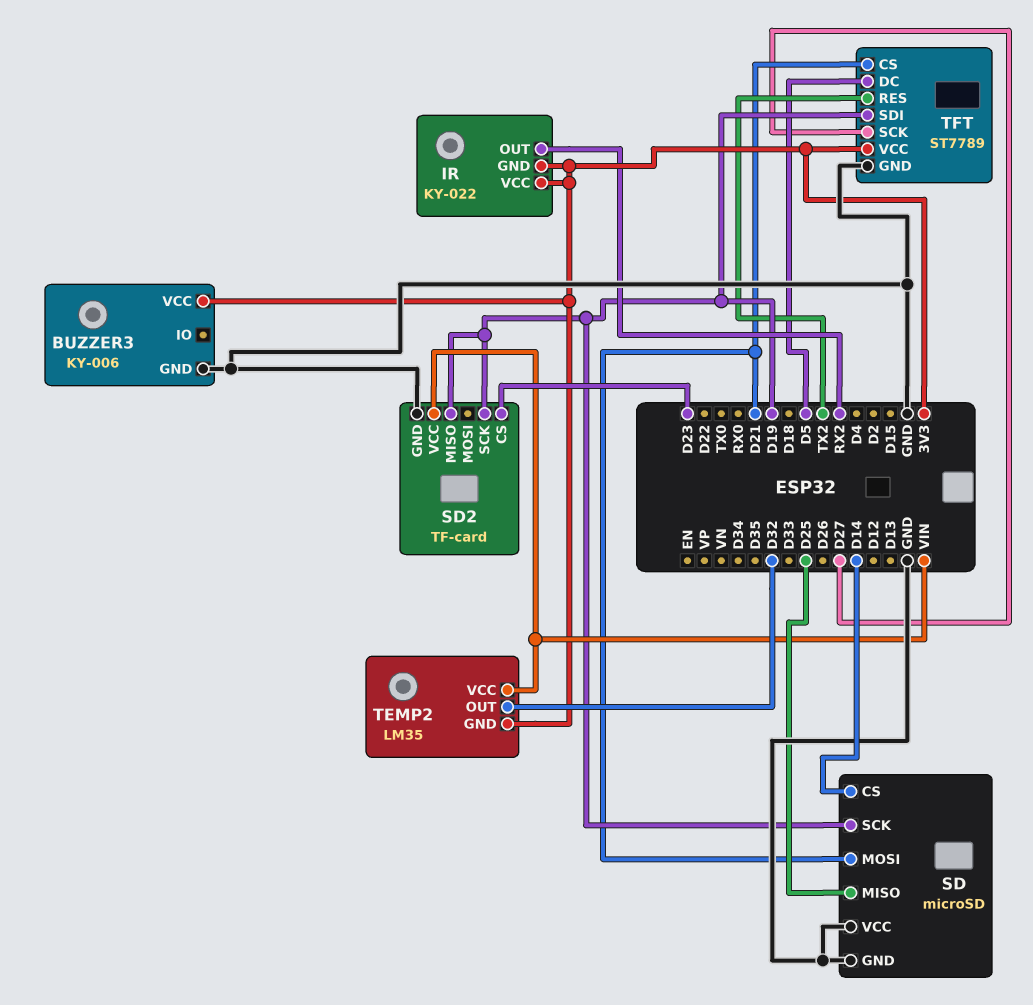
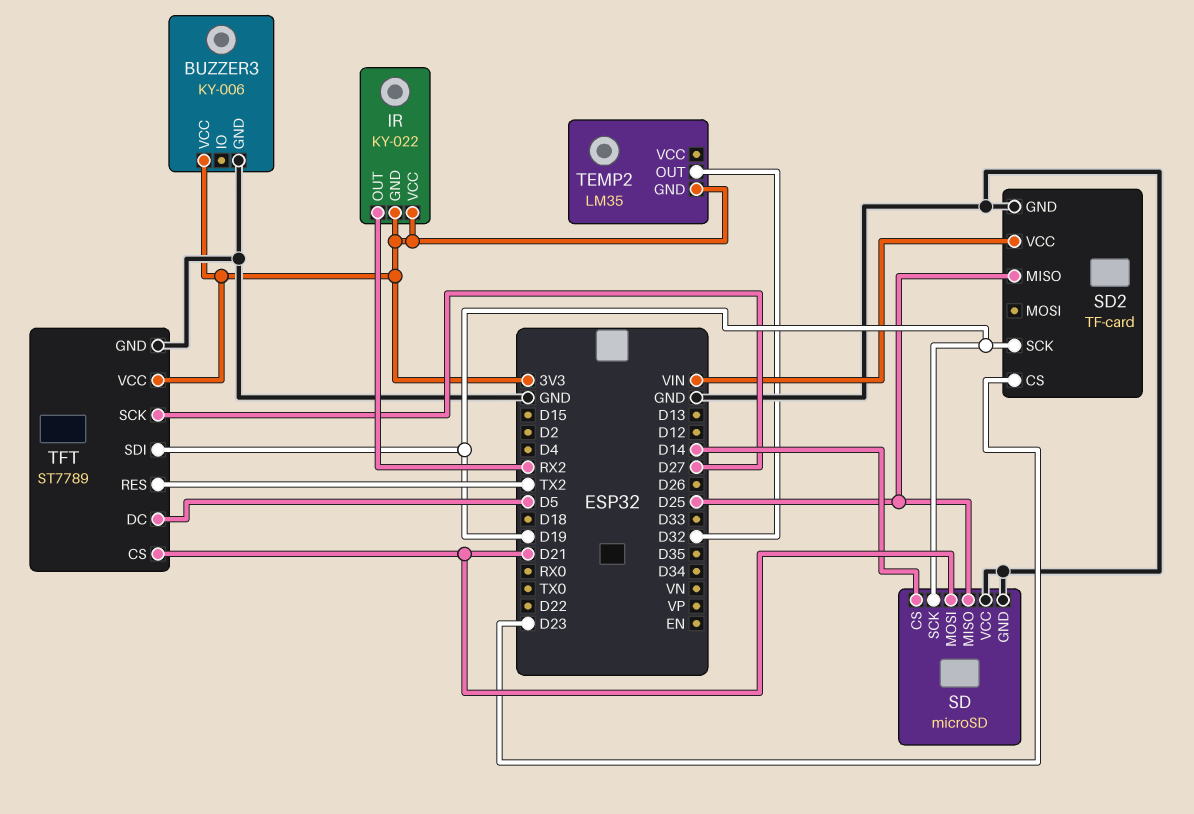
SD2 pin MISO: D19 -> D25
TEMP2 pin VCC: VIN -> none

